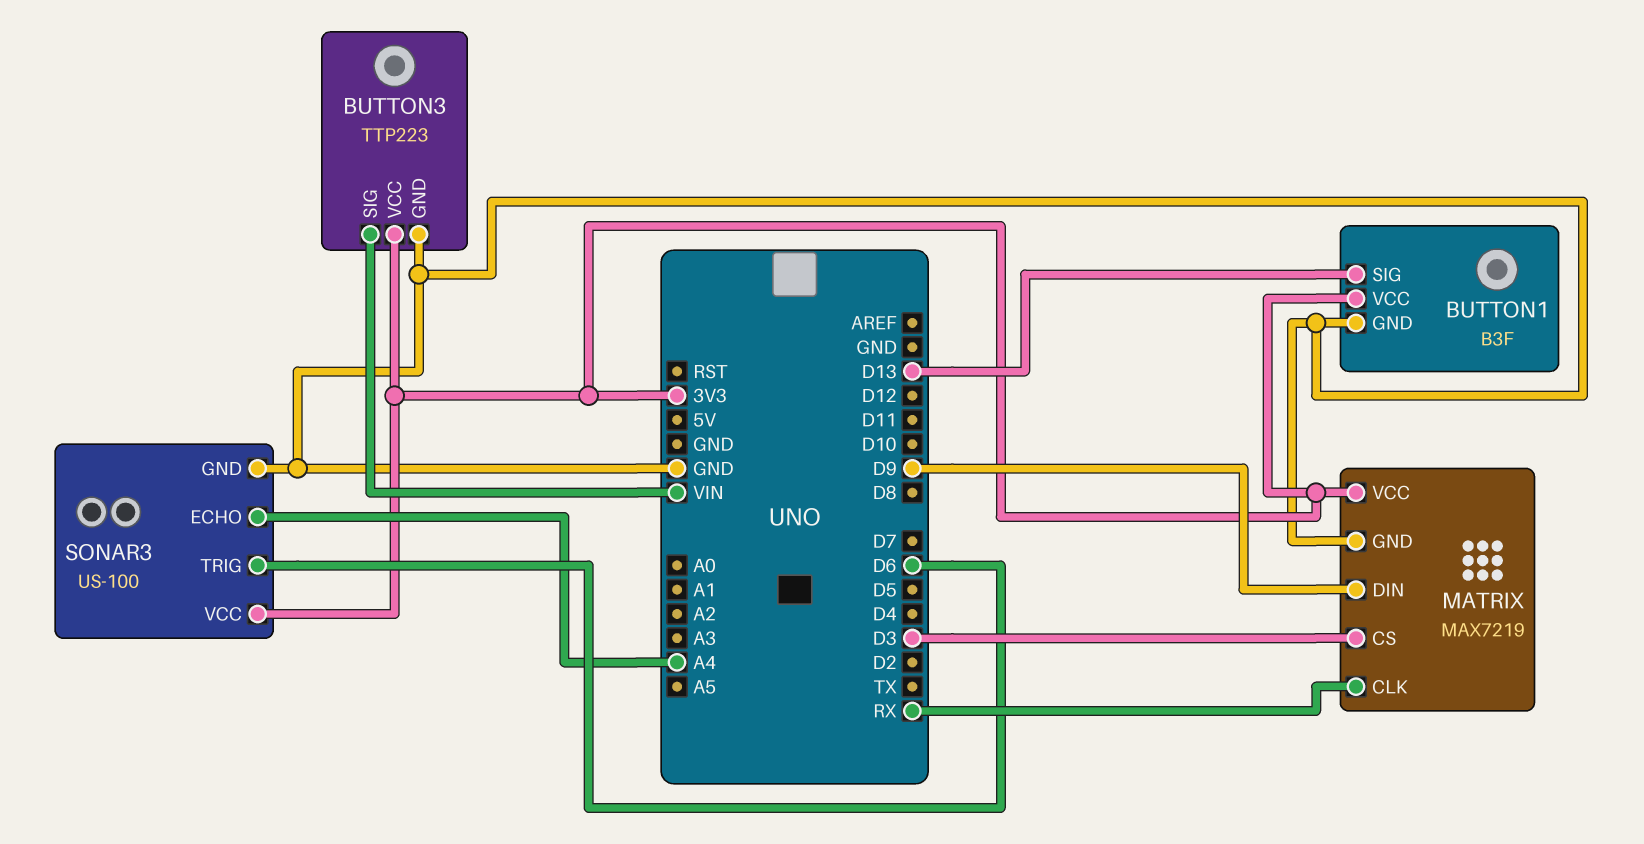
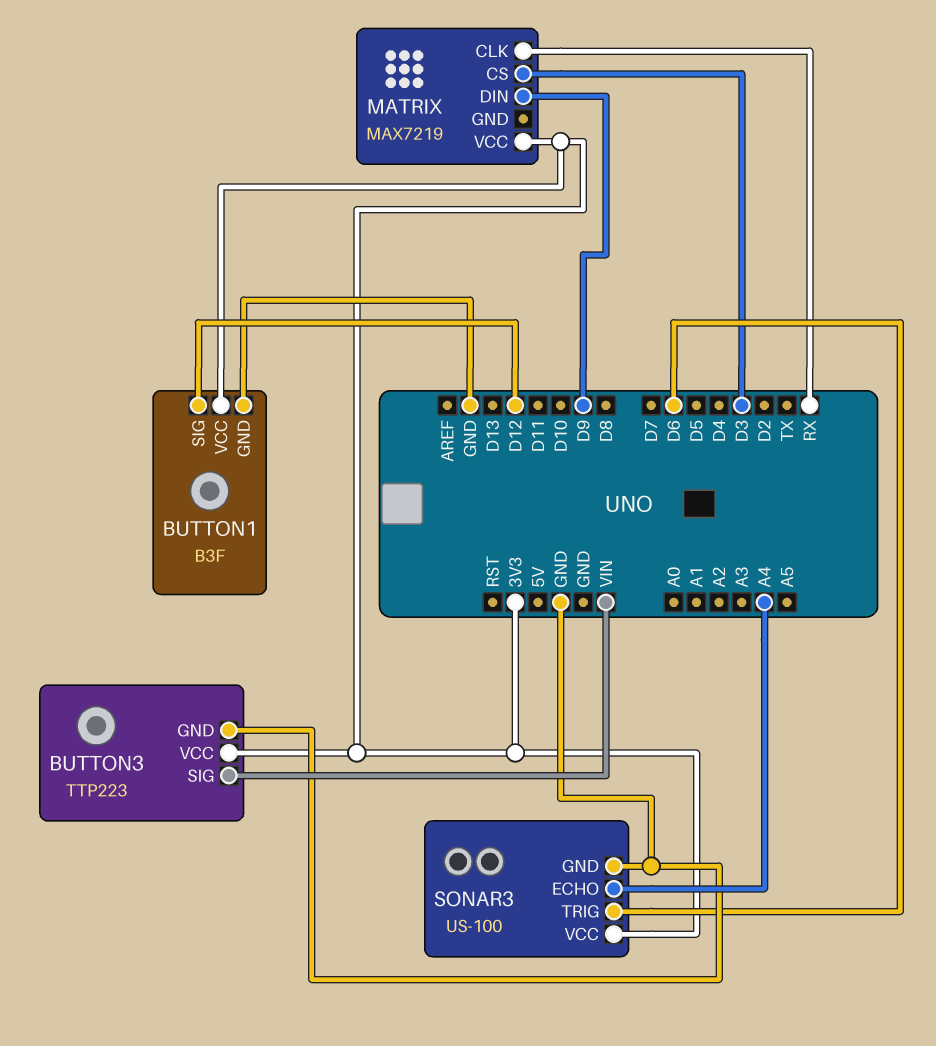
BUTTON1 pin SIG: D13 -> D12
MATRIX pin GND: GND -> none

